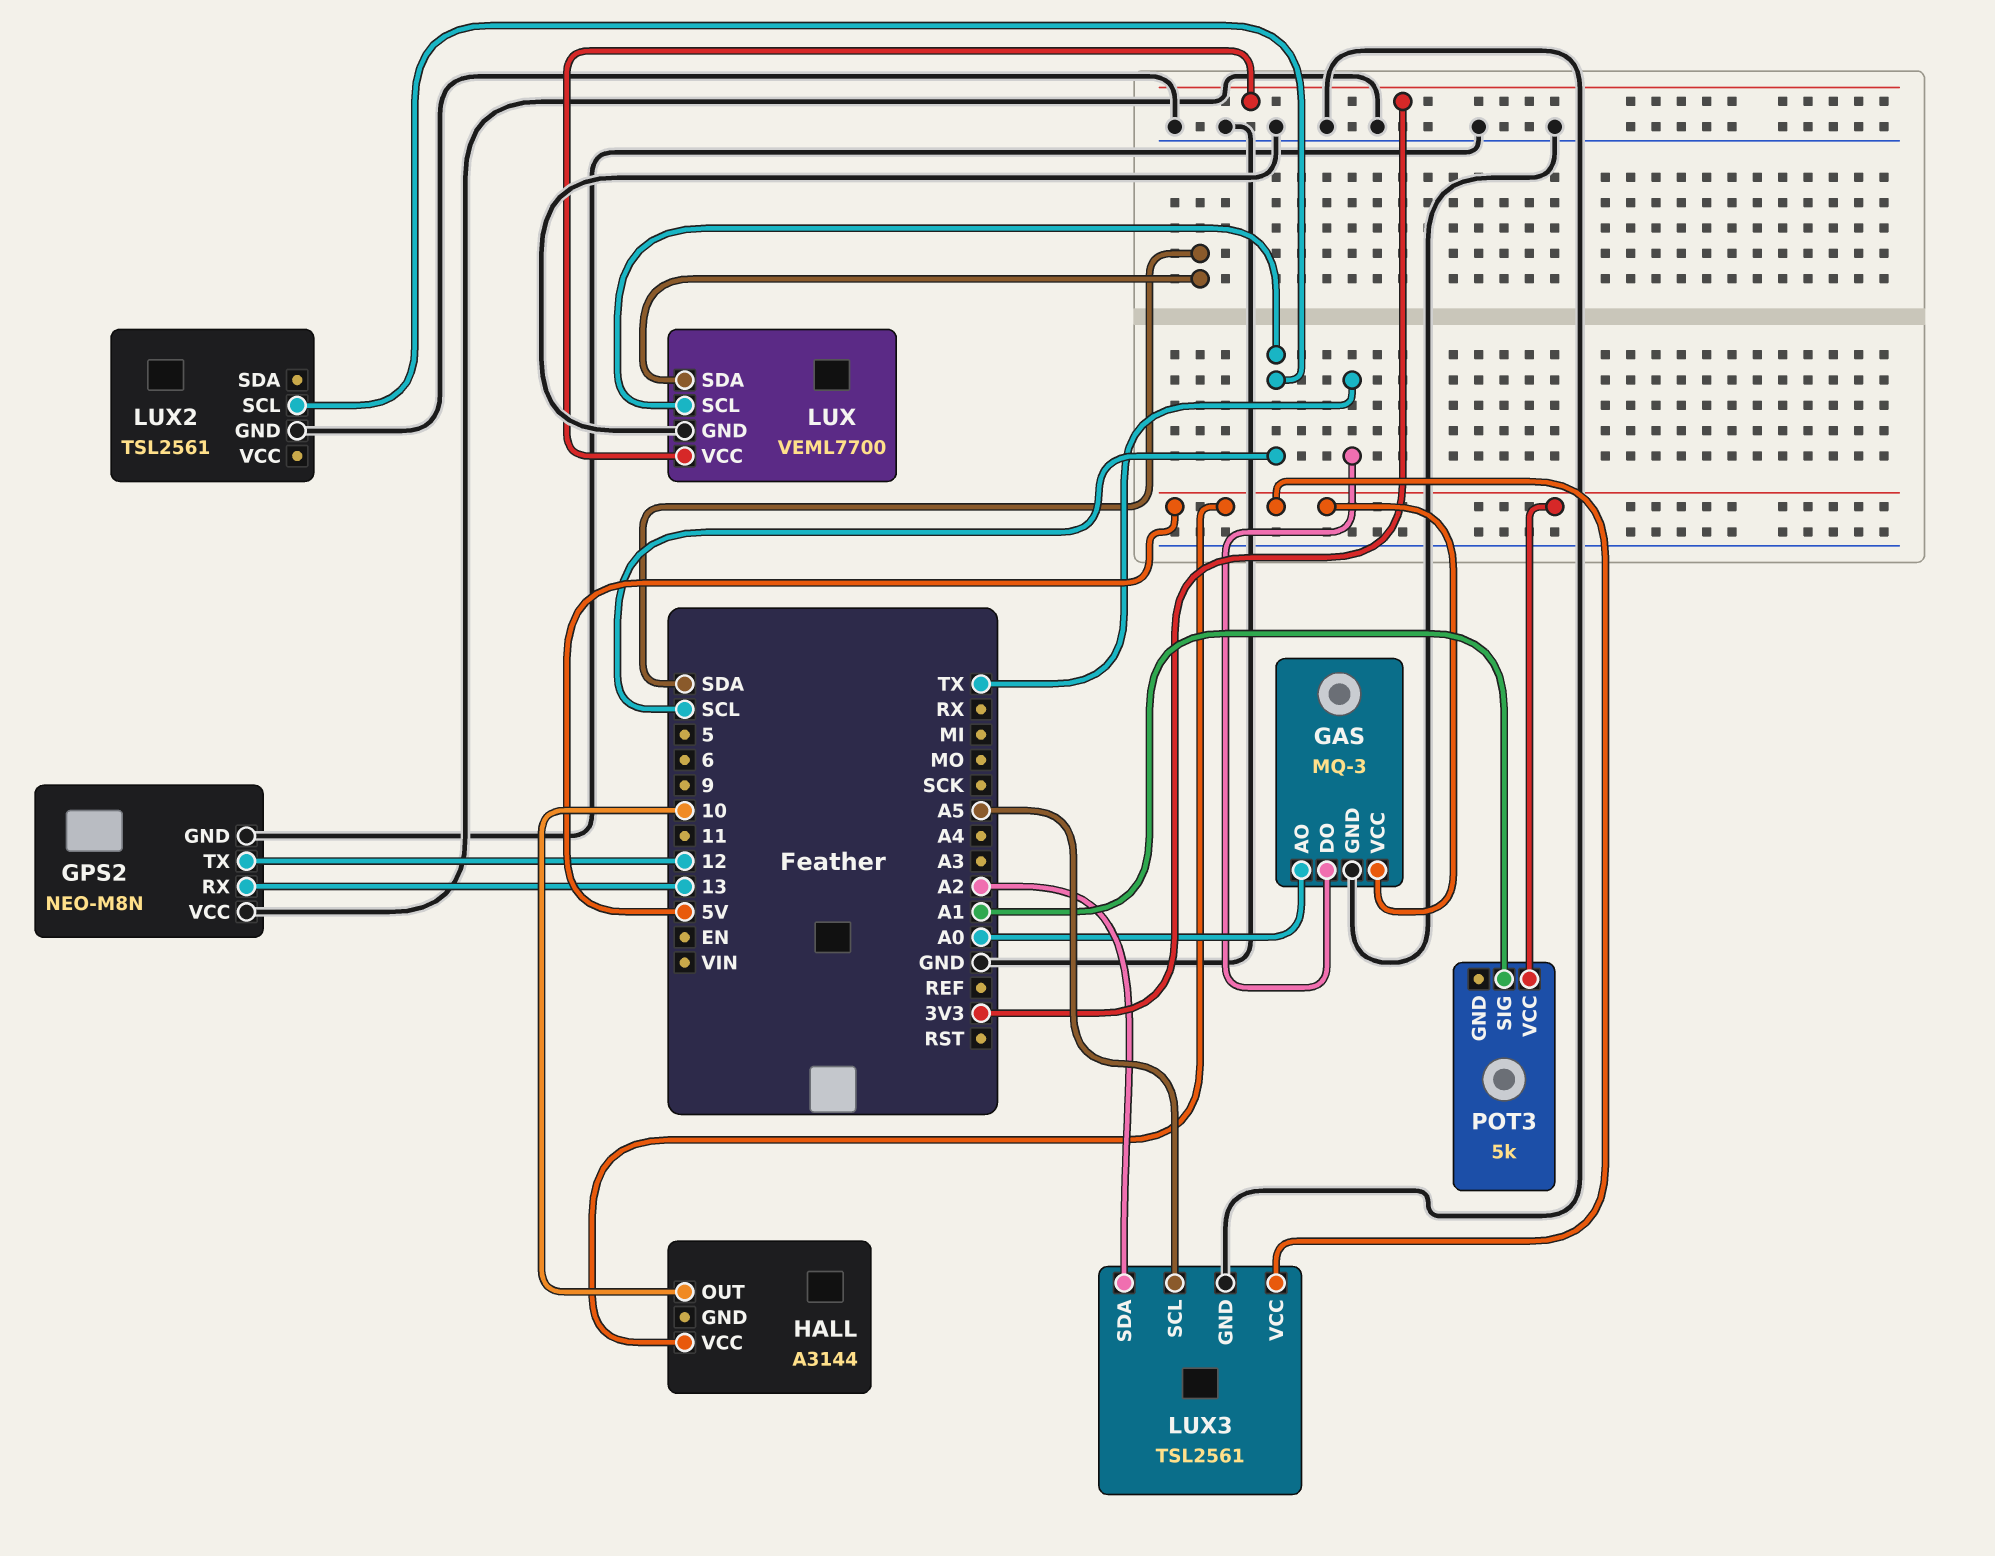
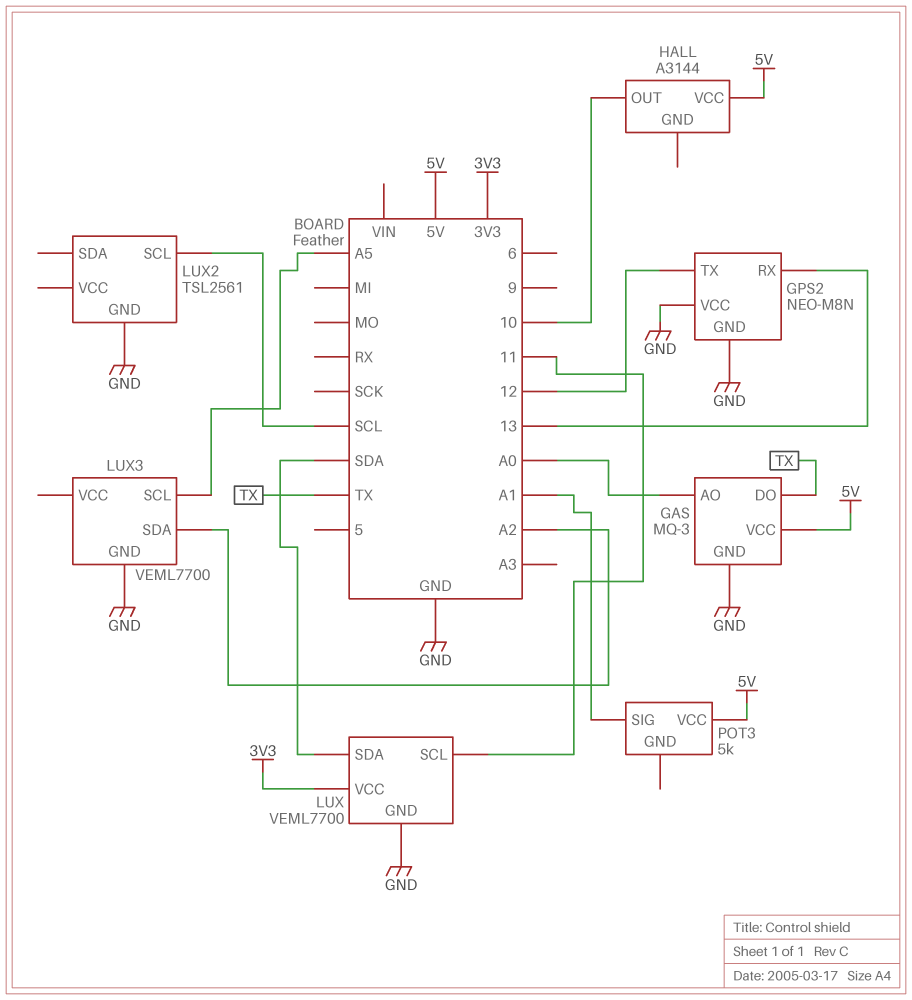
LUX pin SCL: SCL -> 11
LUX3: TSL2561 -> VEML7700
LUX3 pin VCC: 5V -> none

